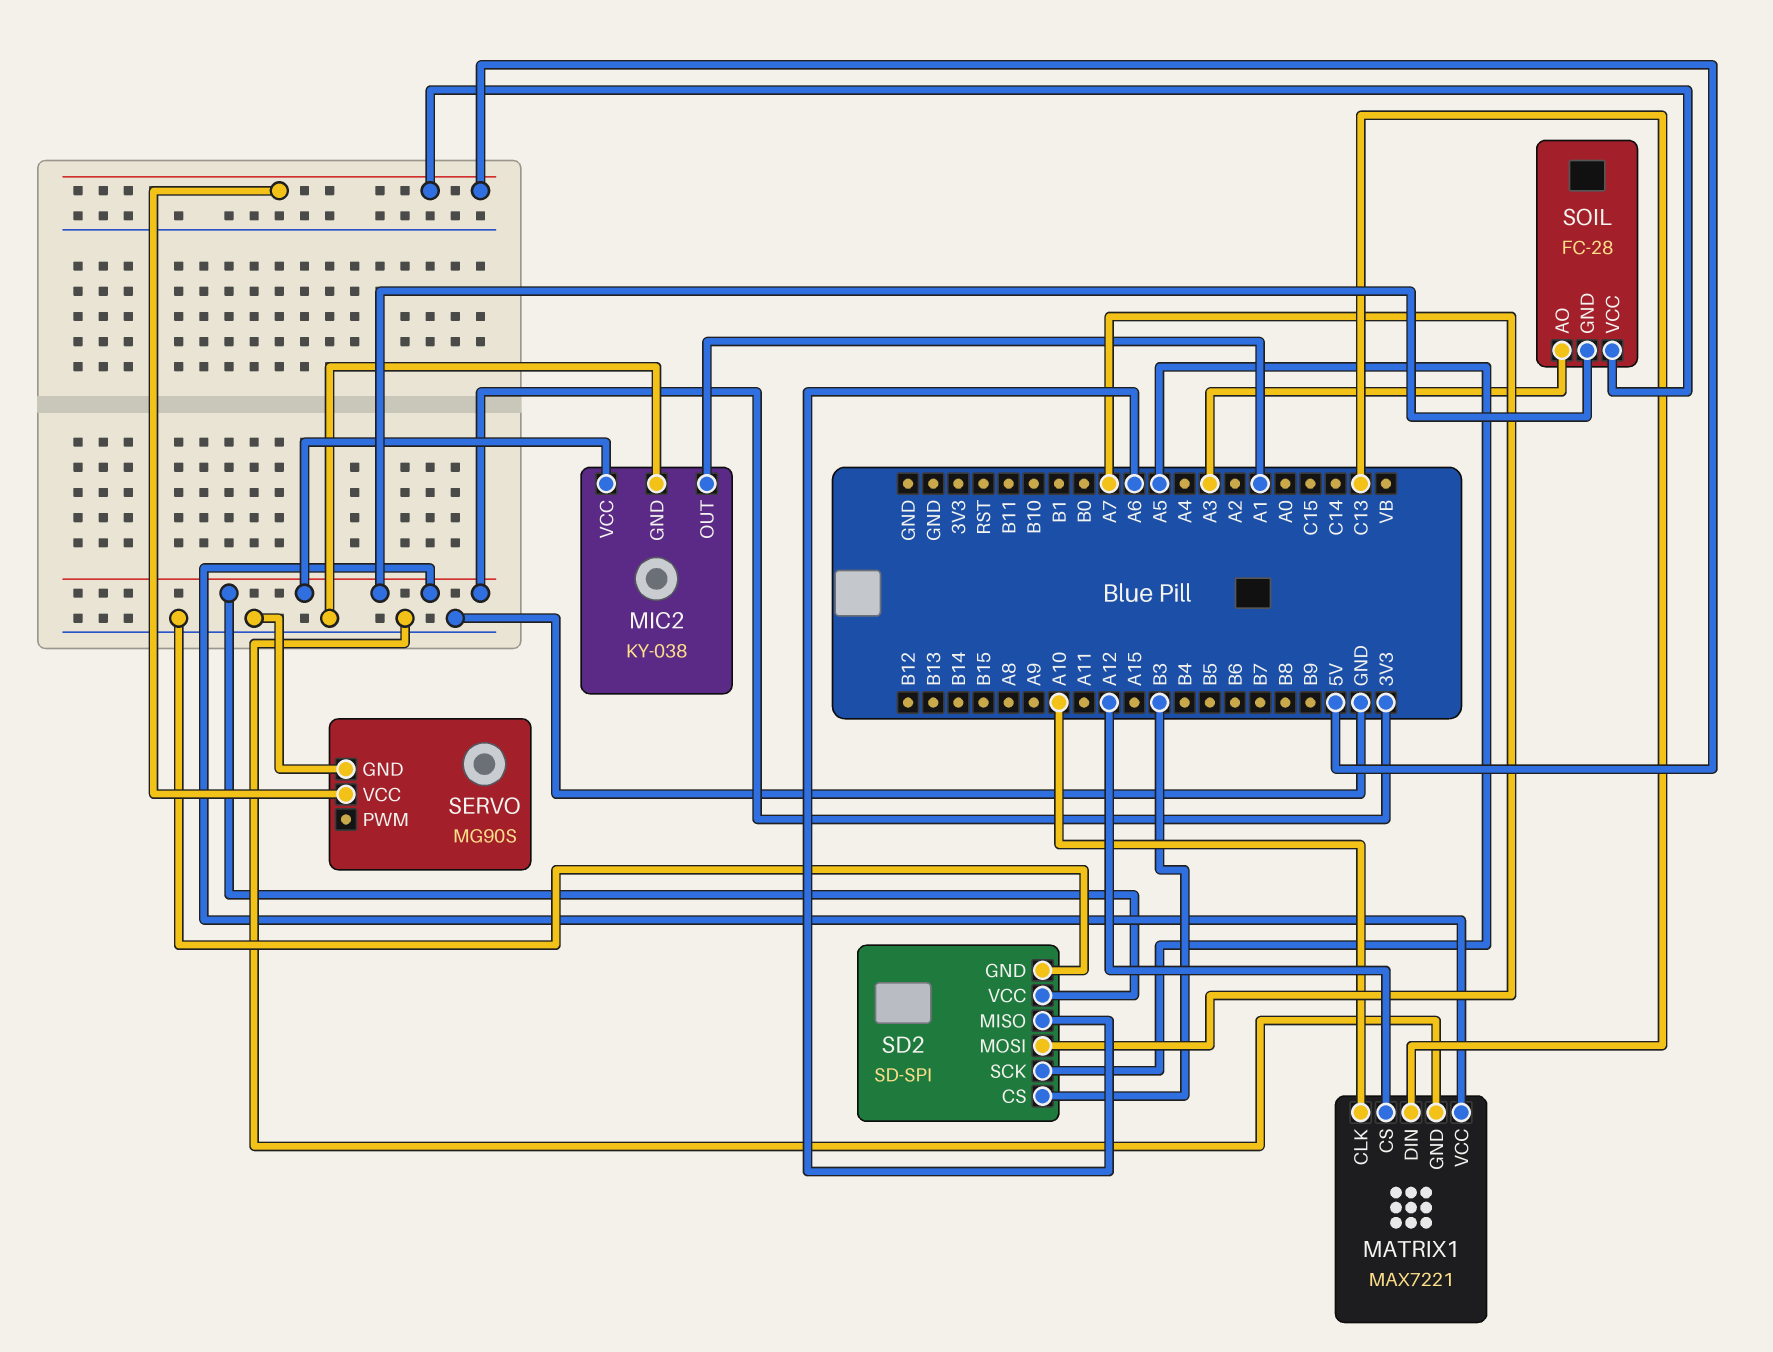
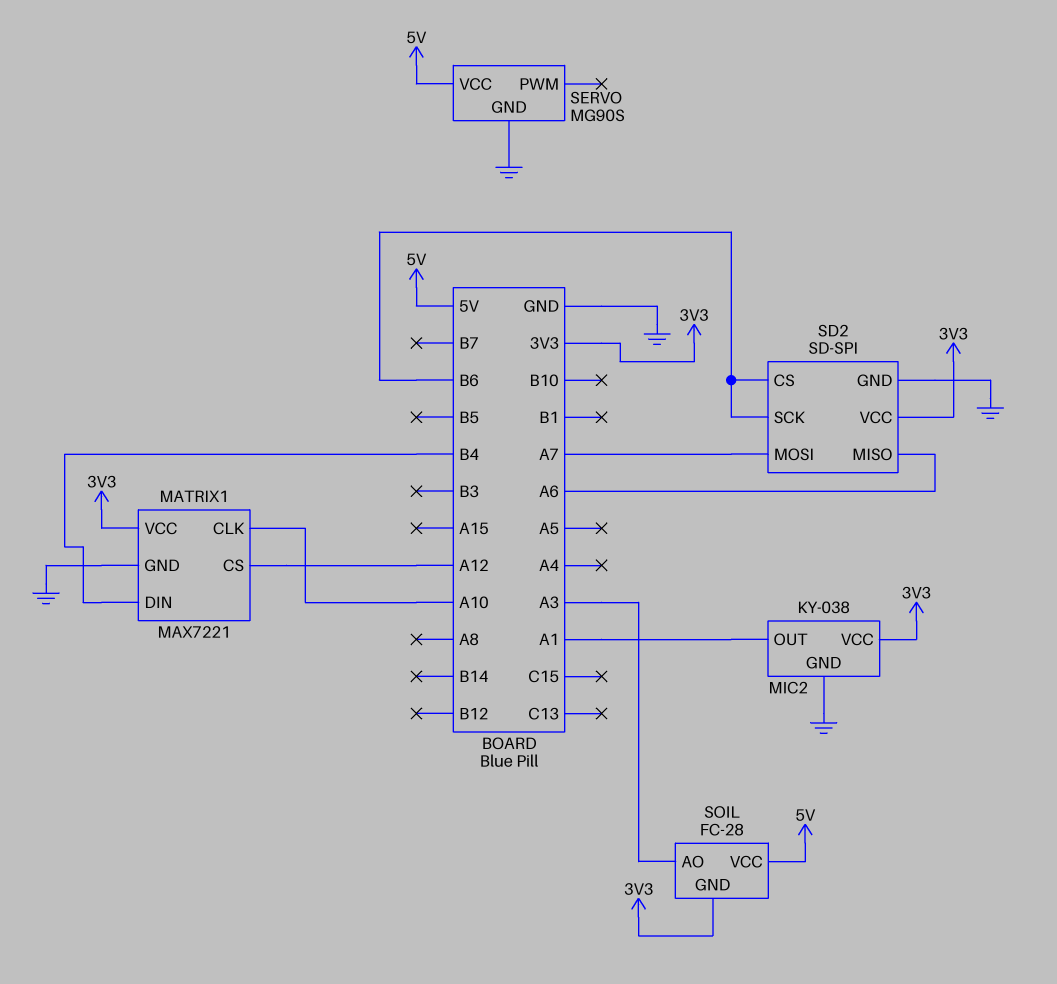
MATRIX1 pin DIN: C13 -> B4
SD2 pin CS: B3 -> B6
SD2 pin SCK: A5 -> B6

